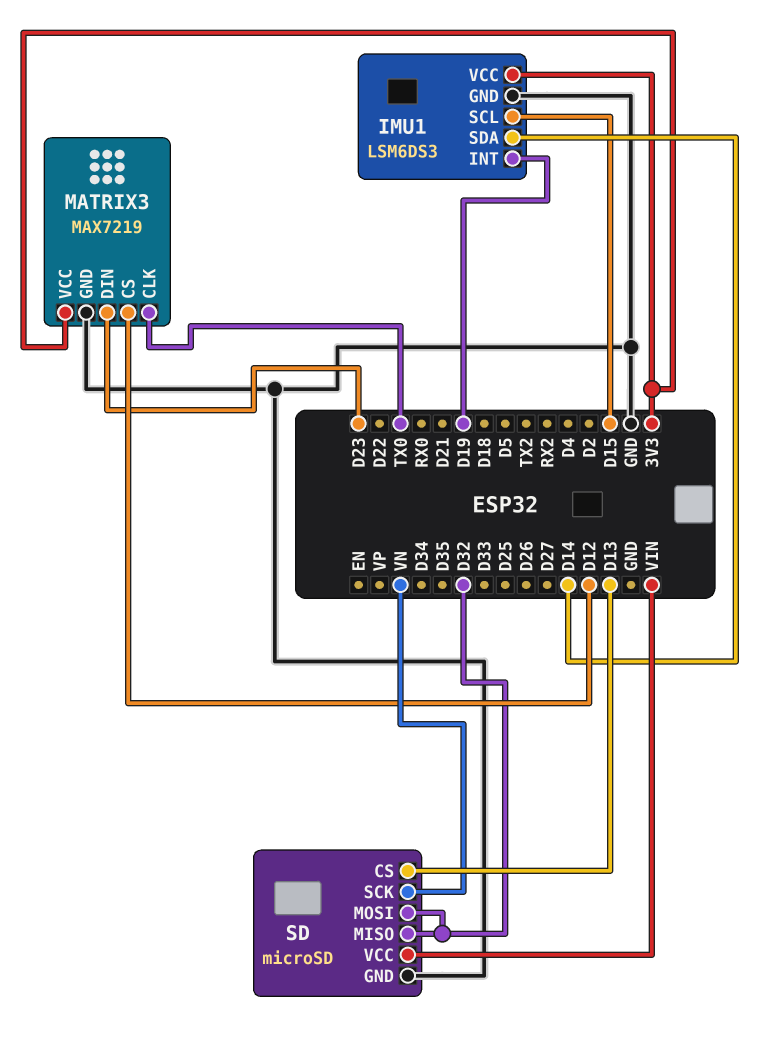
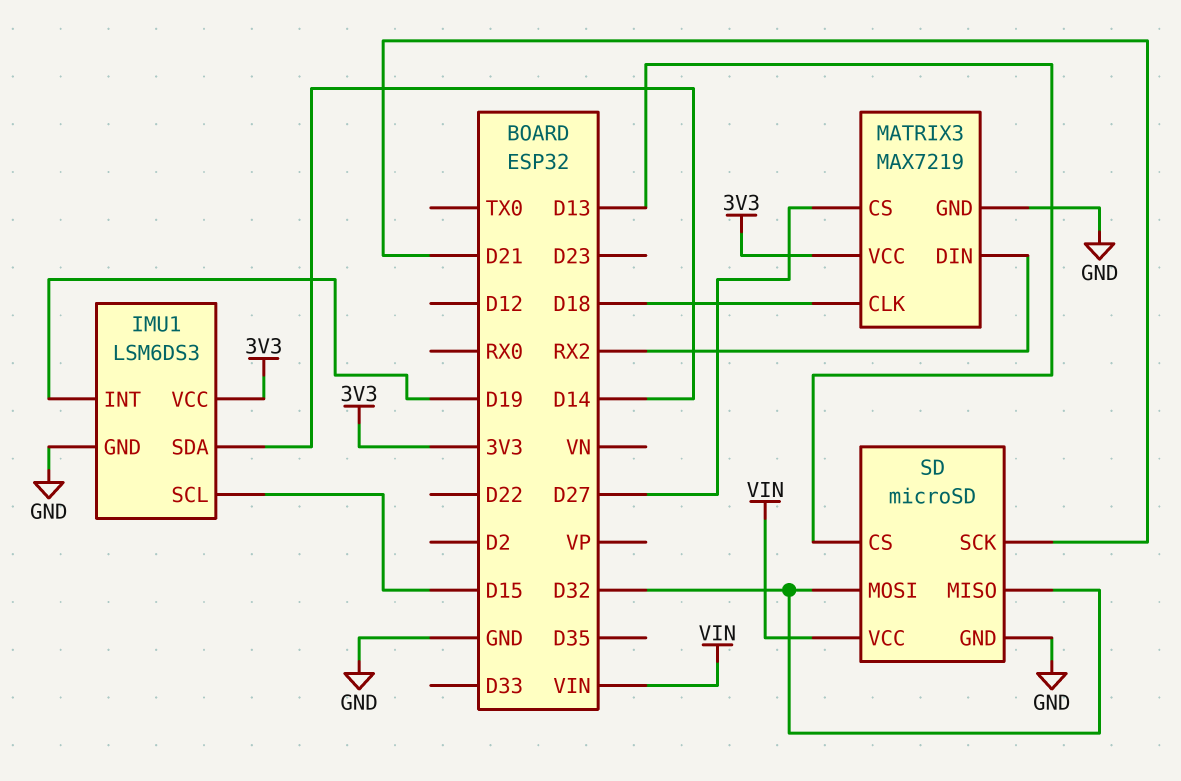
MATRIX3 pin CLK: TX0 -> D18
MATRIX3 pin CS: D12 -> D27
MATRIX3 pin DIN: D23 -> RX2
SD pin SCK: VN -> D21

